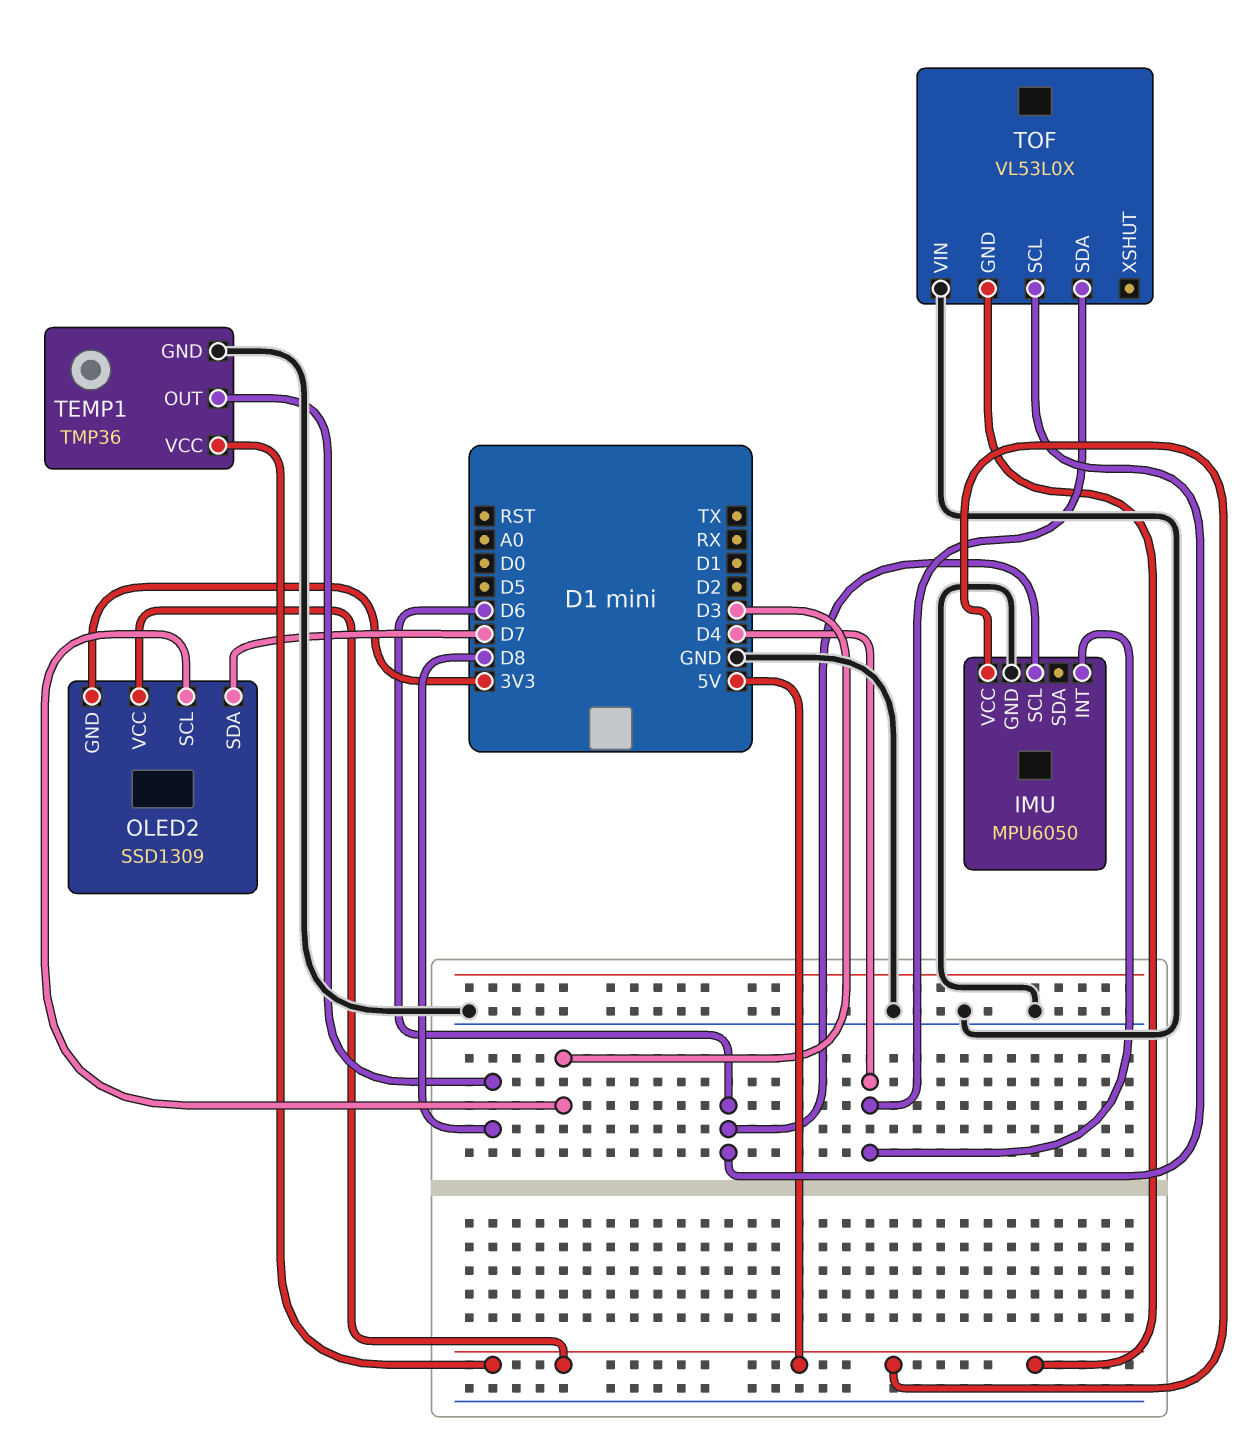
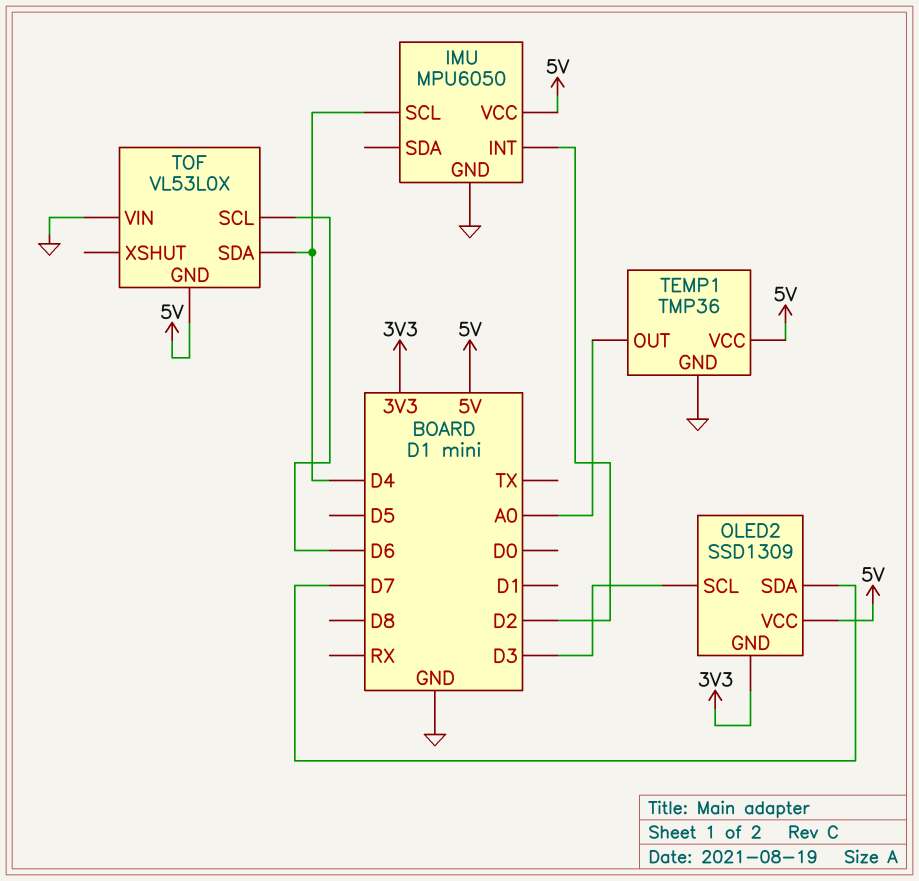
IMU pin INT: D4 -> D2
IMU pin SCL: D6 -> D4
TEMP1 pin OUT: D8 -> A0

